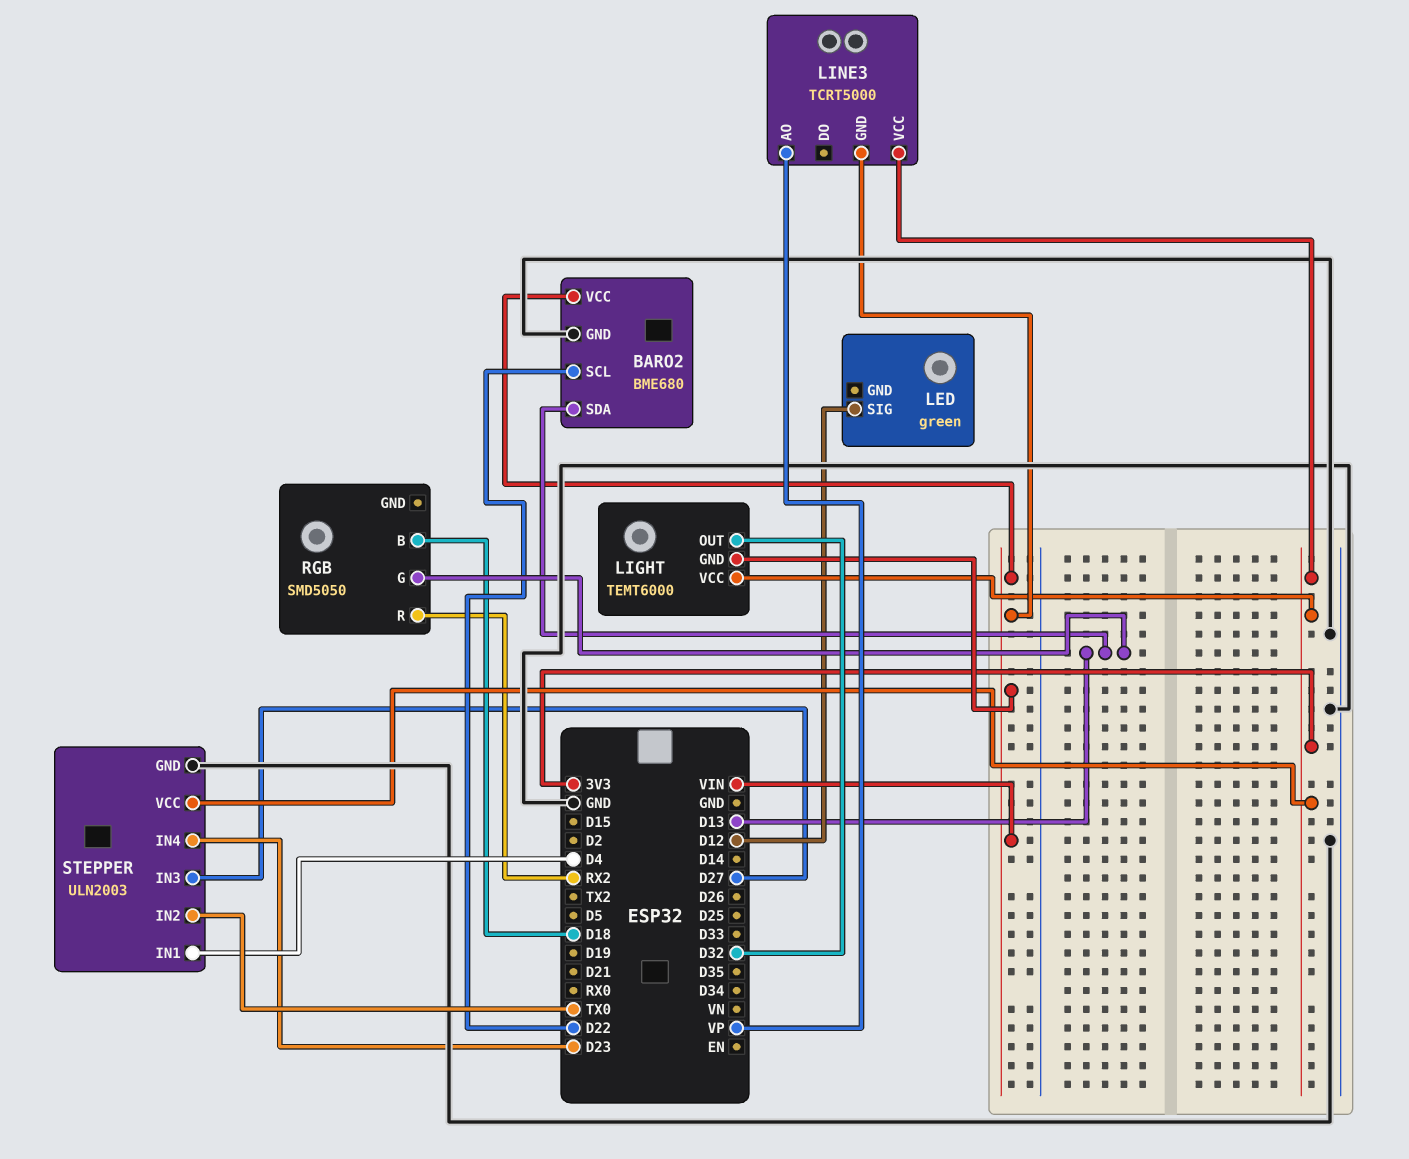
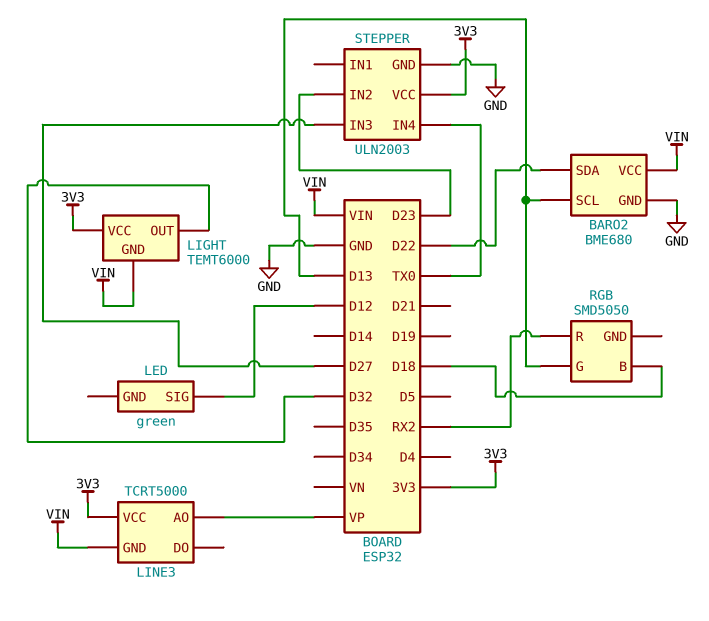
BARO2 pin SCL: D22 -> D13
BARO2 pin SDA: D13 -> D22
STEPPER pin IN1: D4 -> none
STEPPER pin IN2: TX0 -> D23
STEPPER pin IN4: D23 -> TX0

